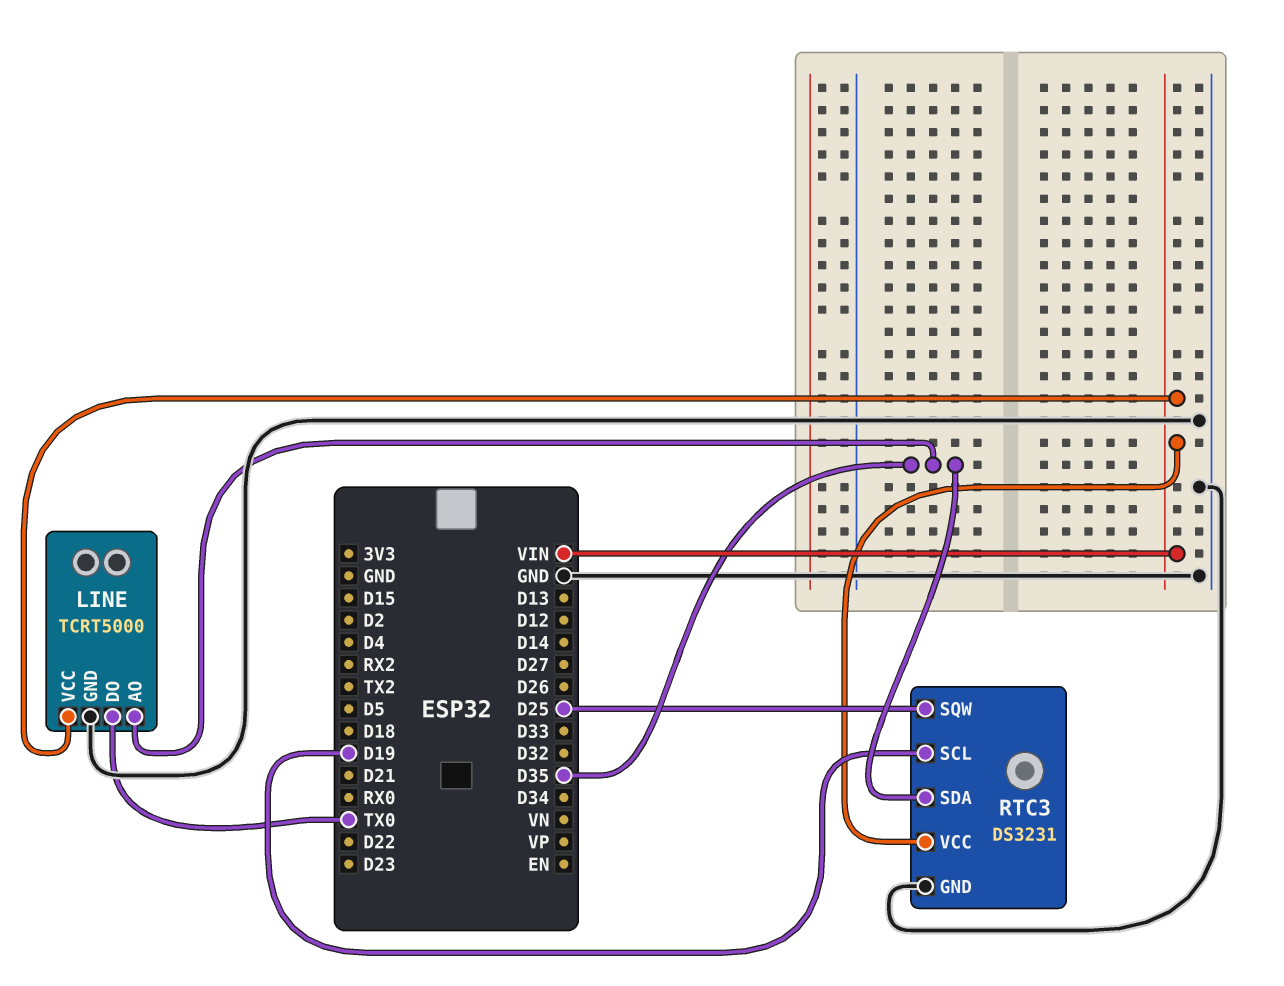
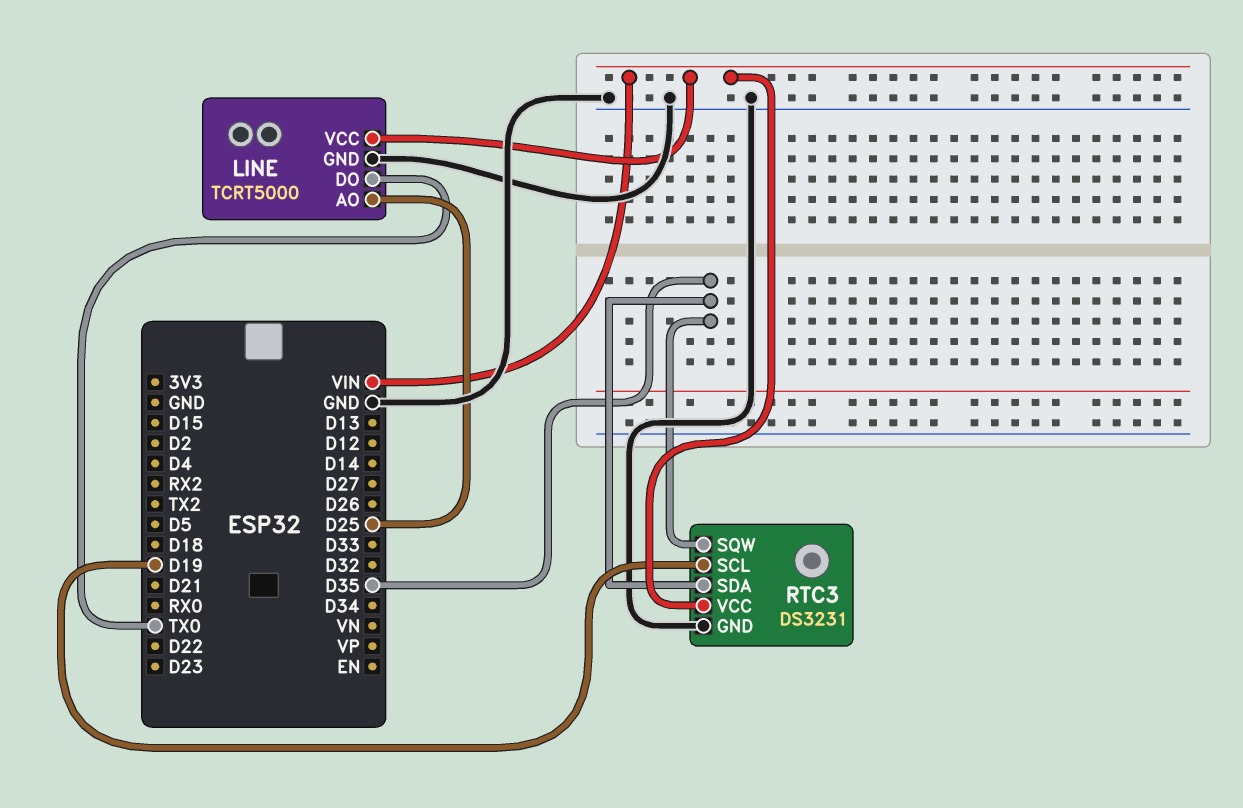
LINE pin AO: D35 -> D25
RTC3 pin SQW: D25 -> D35

